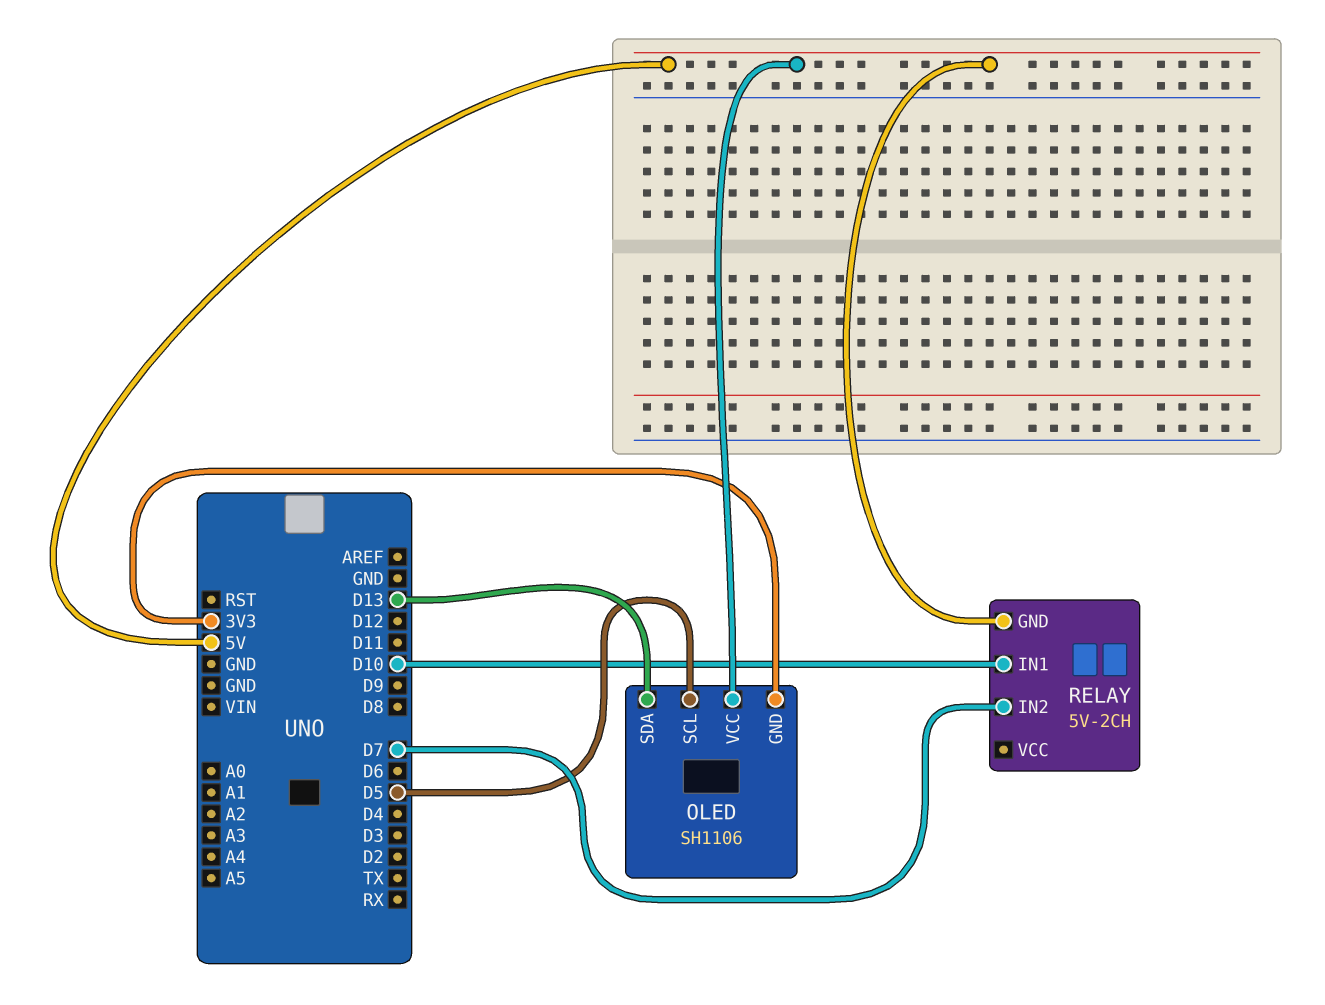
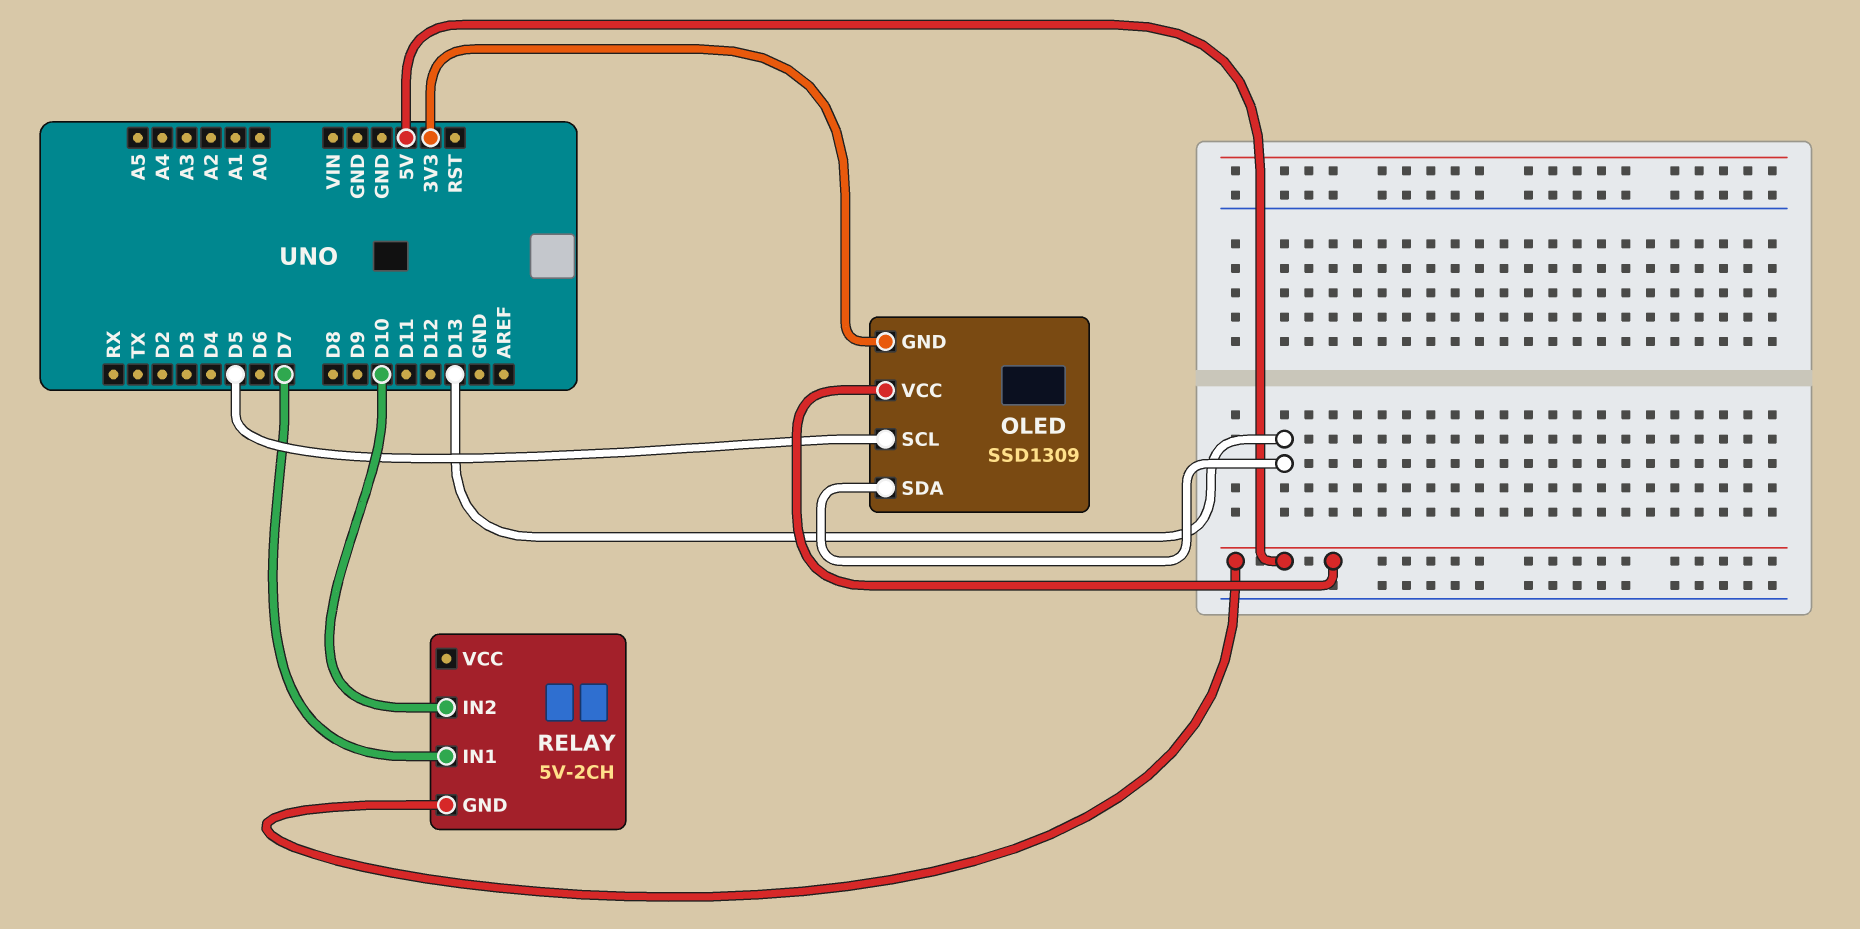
OLED: SH1106 -> SSD1309
RELAY pin IN1: D10 -> D7
RELAY pin IN2: D7 -> D10

